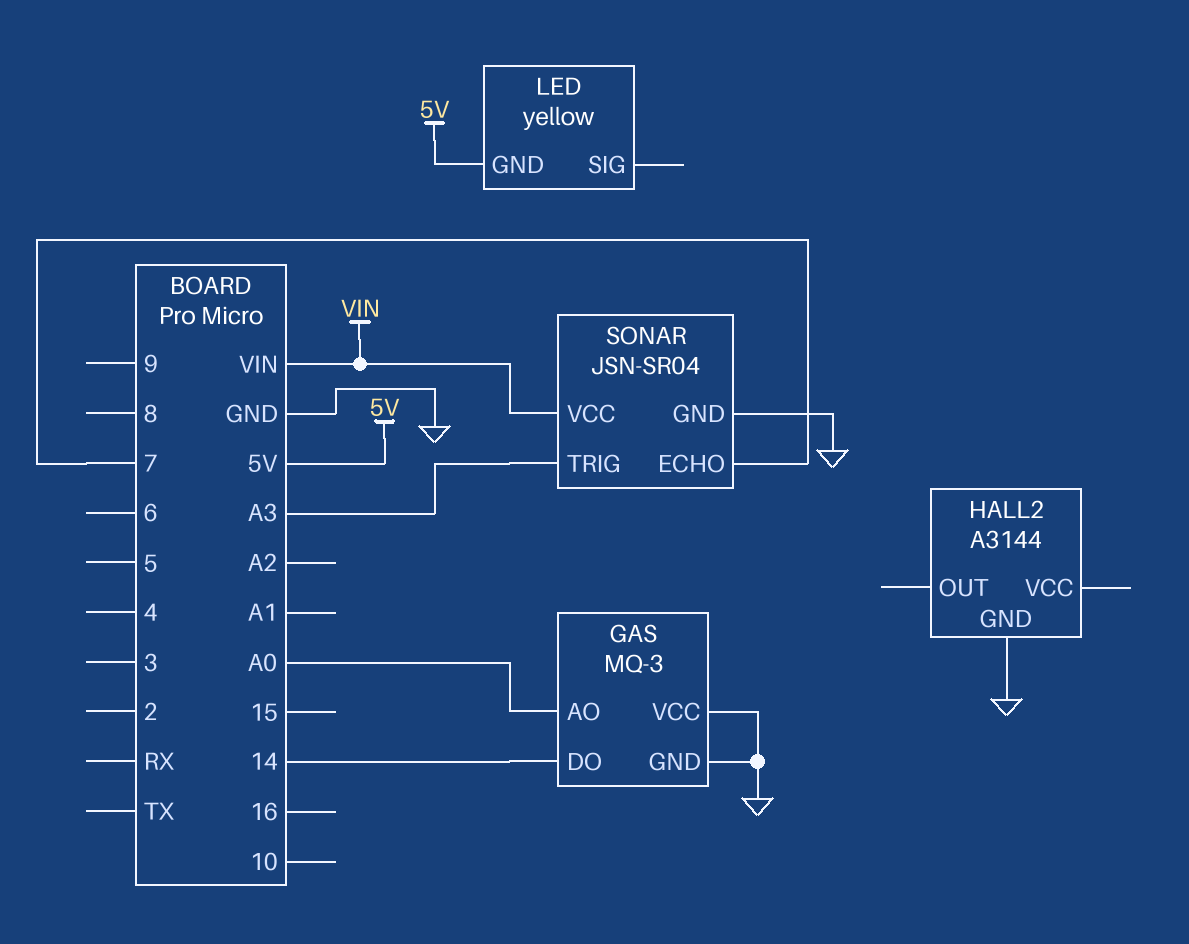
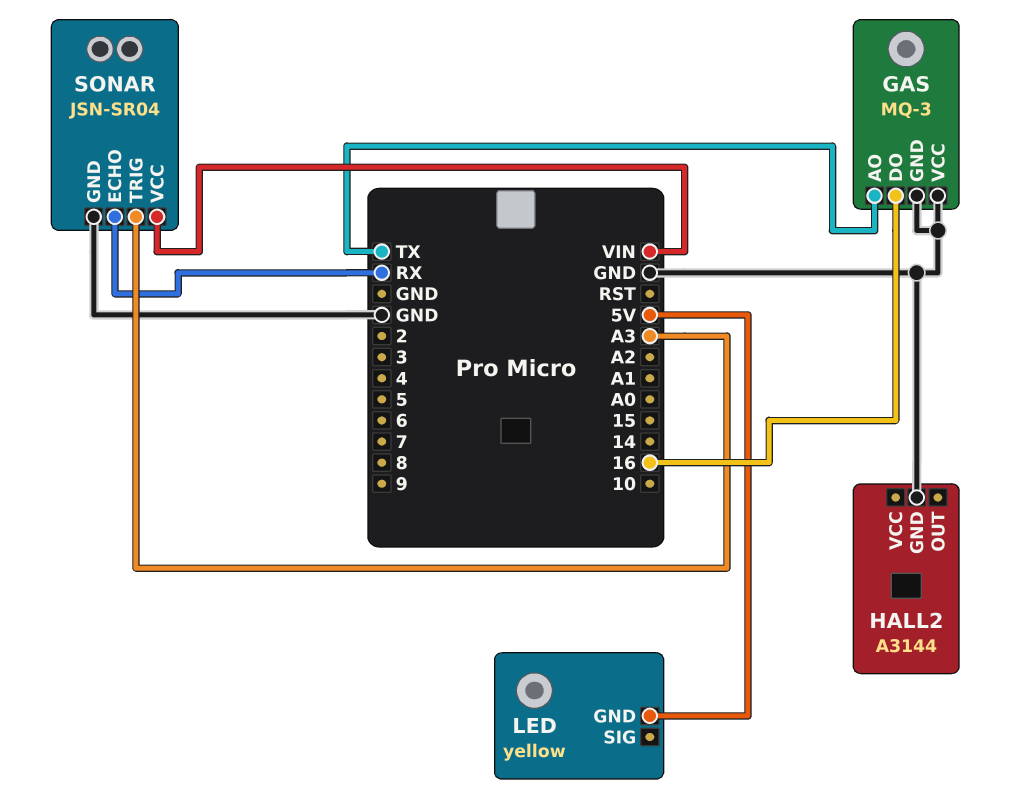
GAS pin AO: A0 -> TX
GAS pin DO: 14 -> 16
SONAR pin ECHO: 7 -> RX

